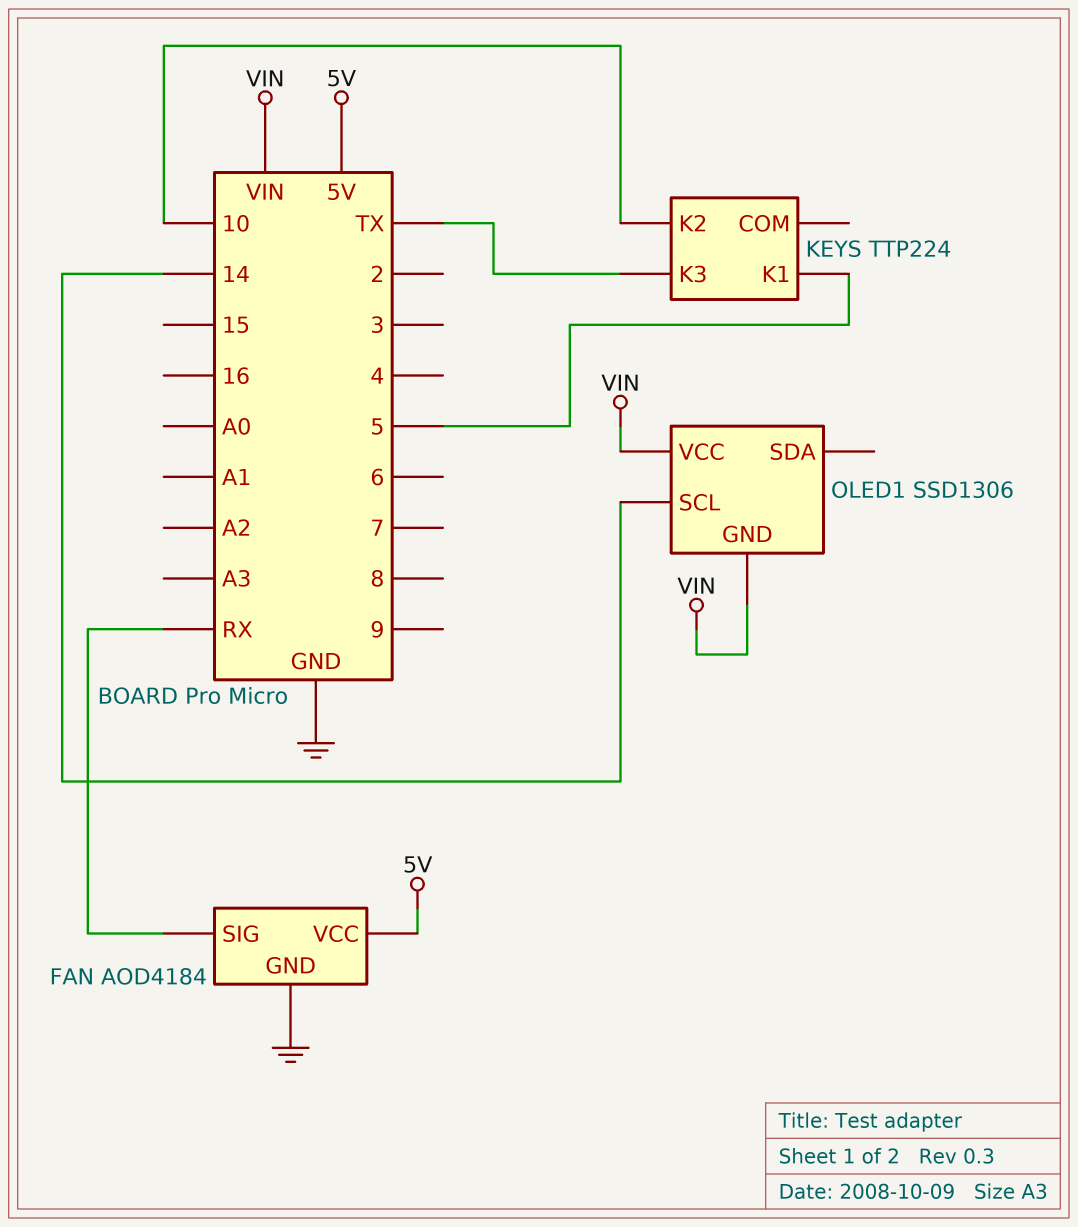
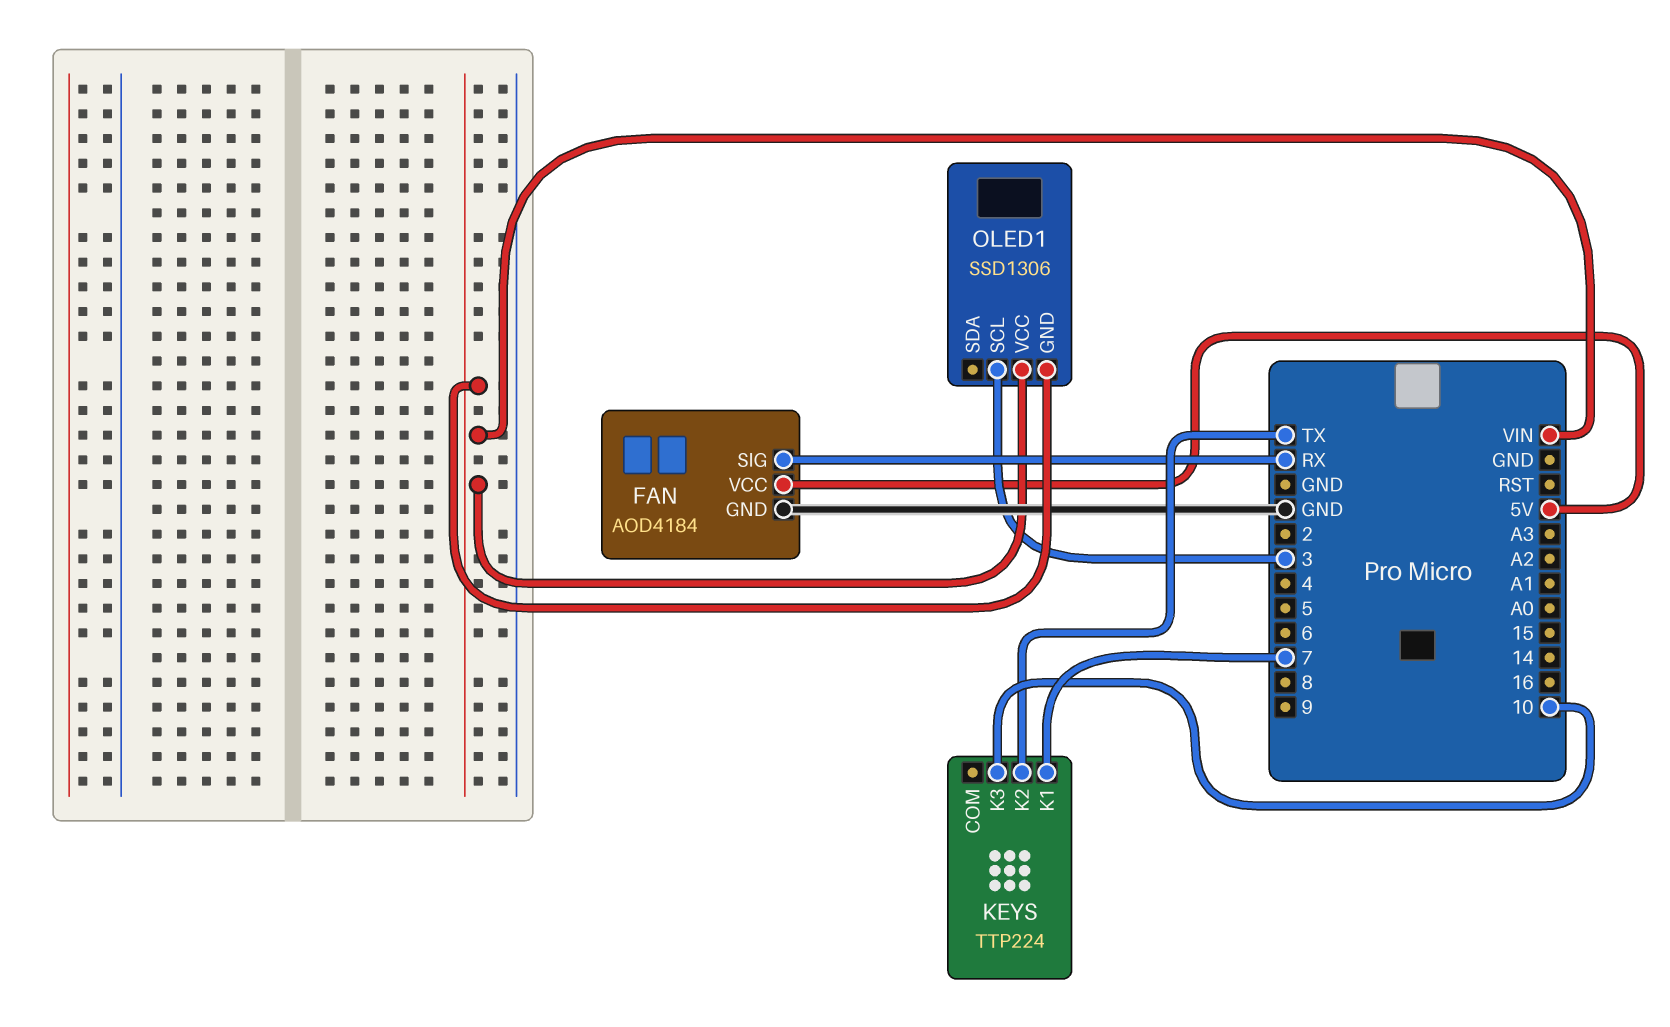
KEYS pin K1: 5 -> 7
KEYS pin K2: 10 -> TX
KEYS pin K3: TX -> 10
OLED1 pin SCL: 14 -> 3

